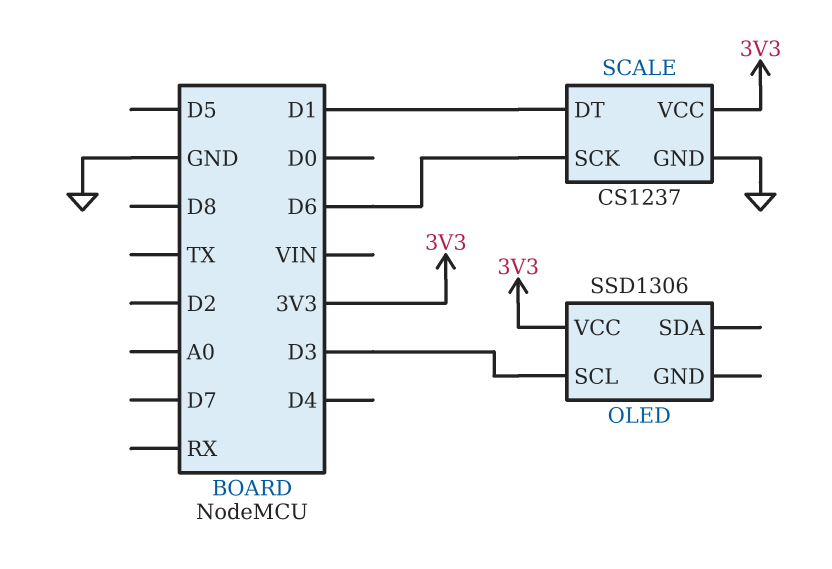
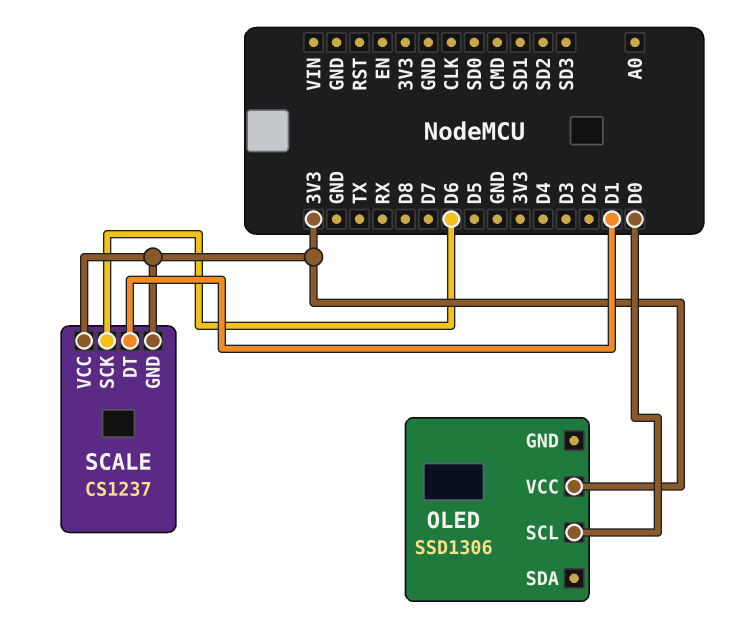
OLED pin SCL: D3 -> D0
SCALE pin GND: GND -> 3V3

